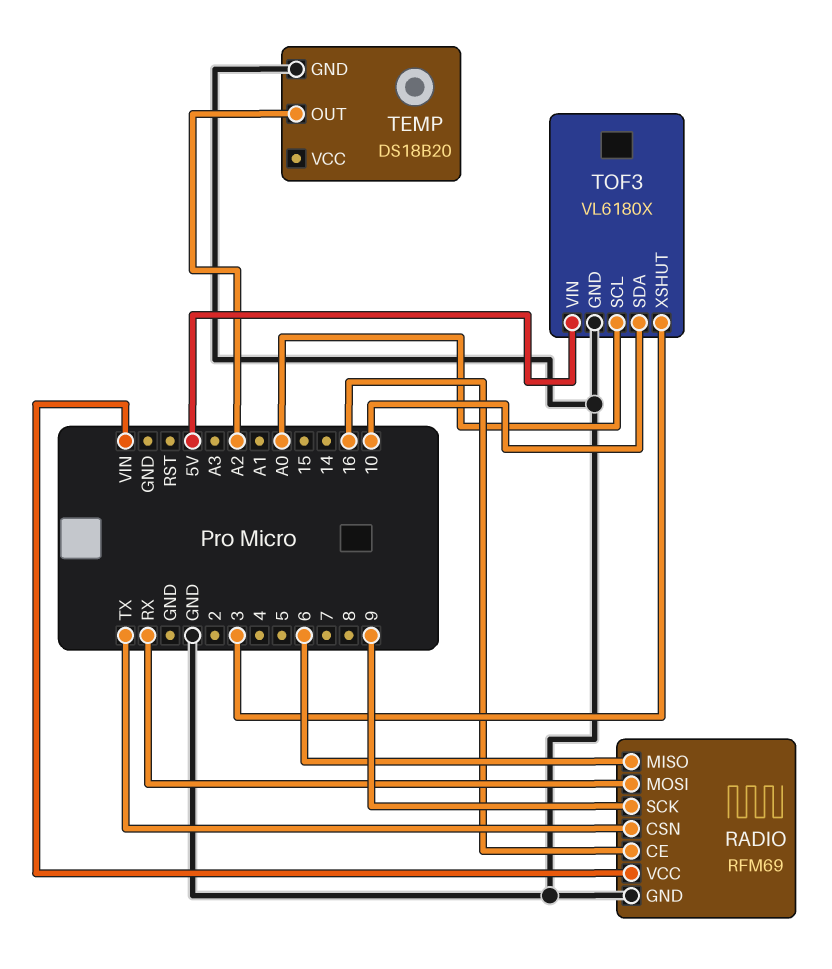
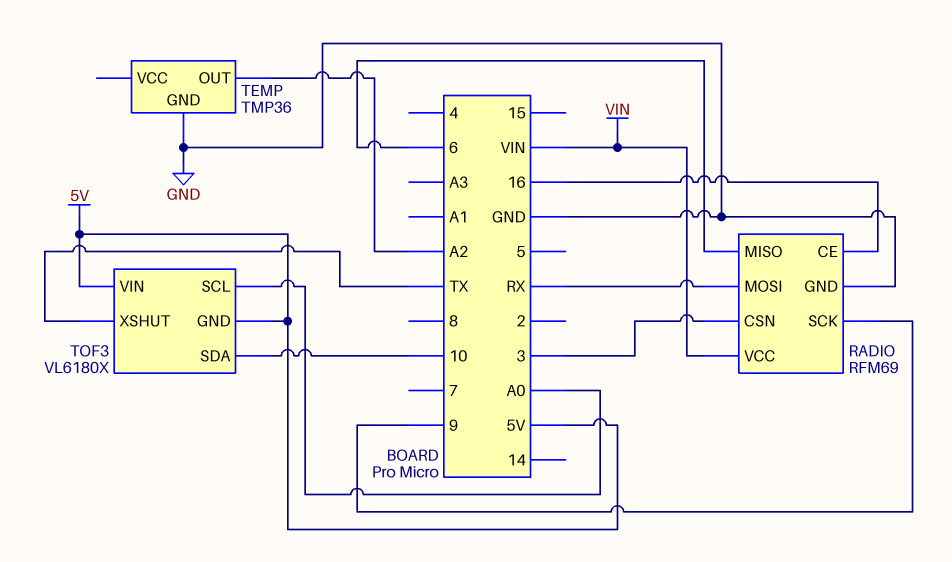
RADIO pin CSN: TX -> 3
TEMP: DS18B20 -> TMP36
TOF3 pin GND: GND -> 5V
TOF3 pin XSHUT: 3 -> TX

